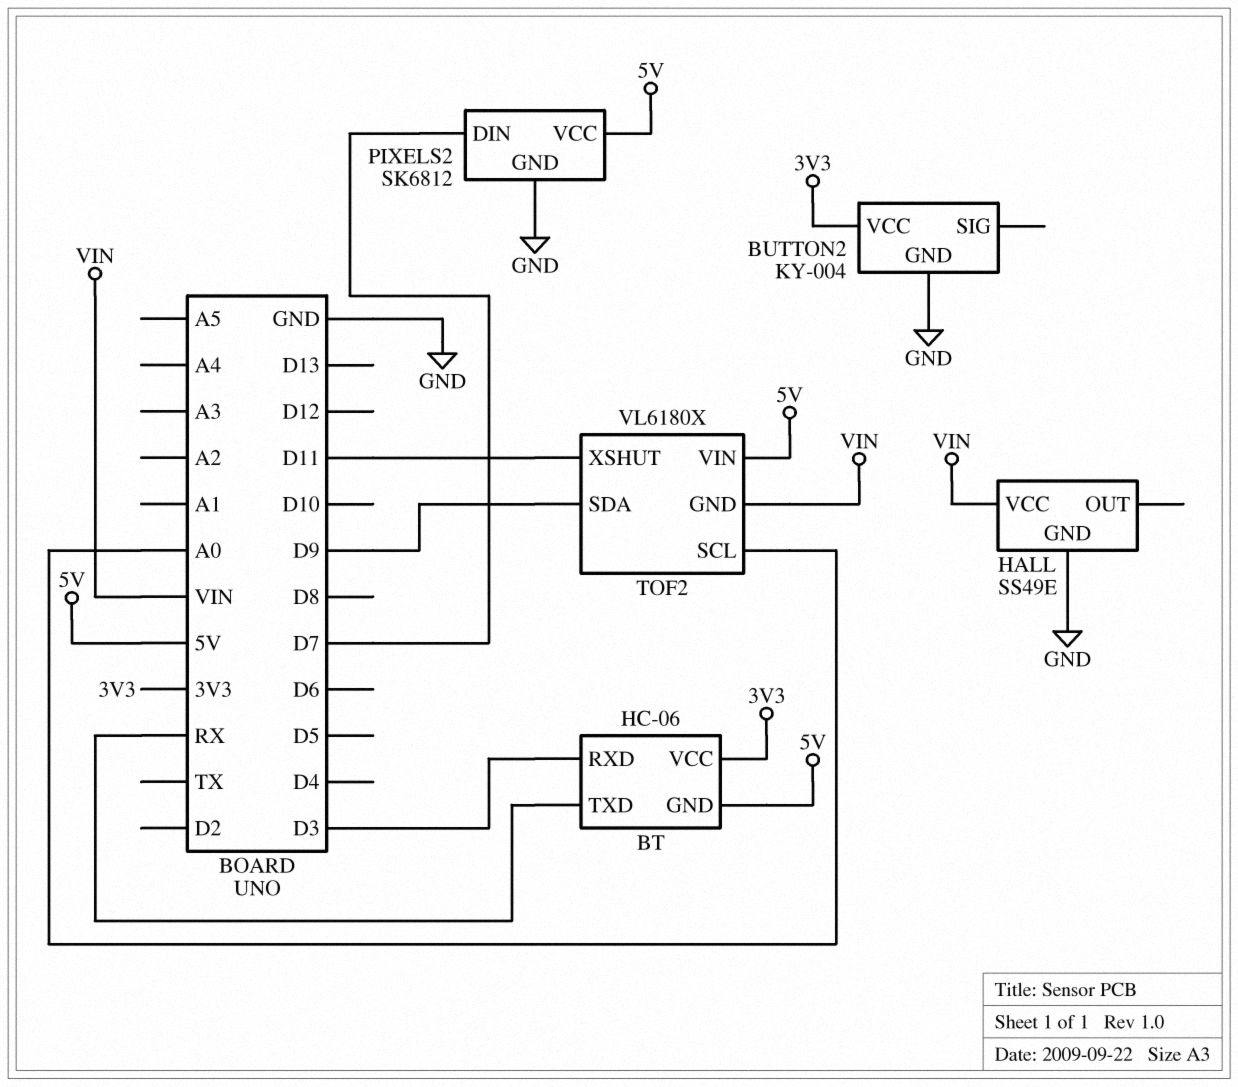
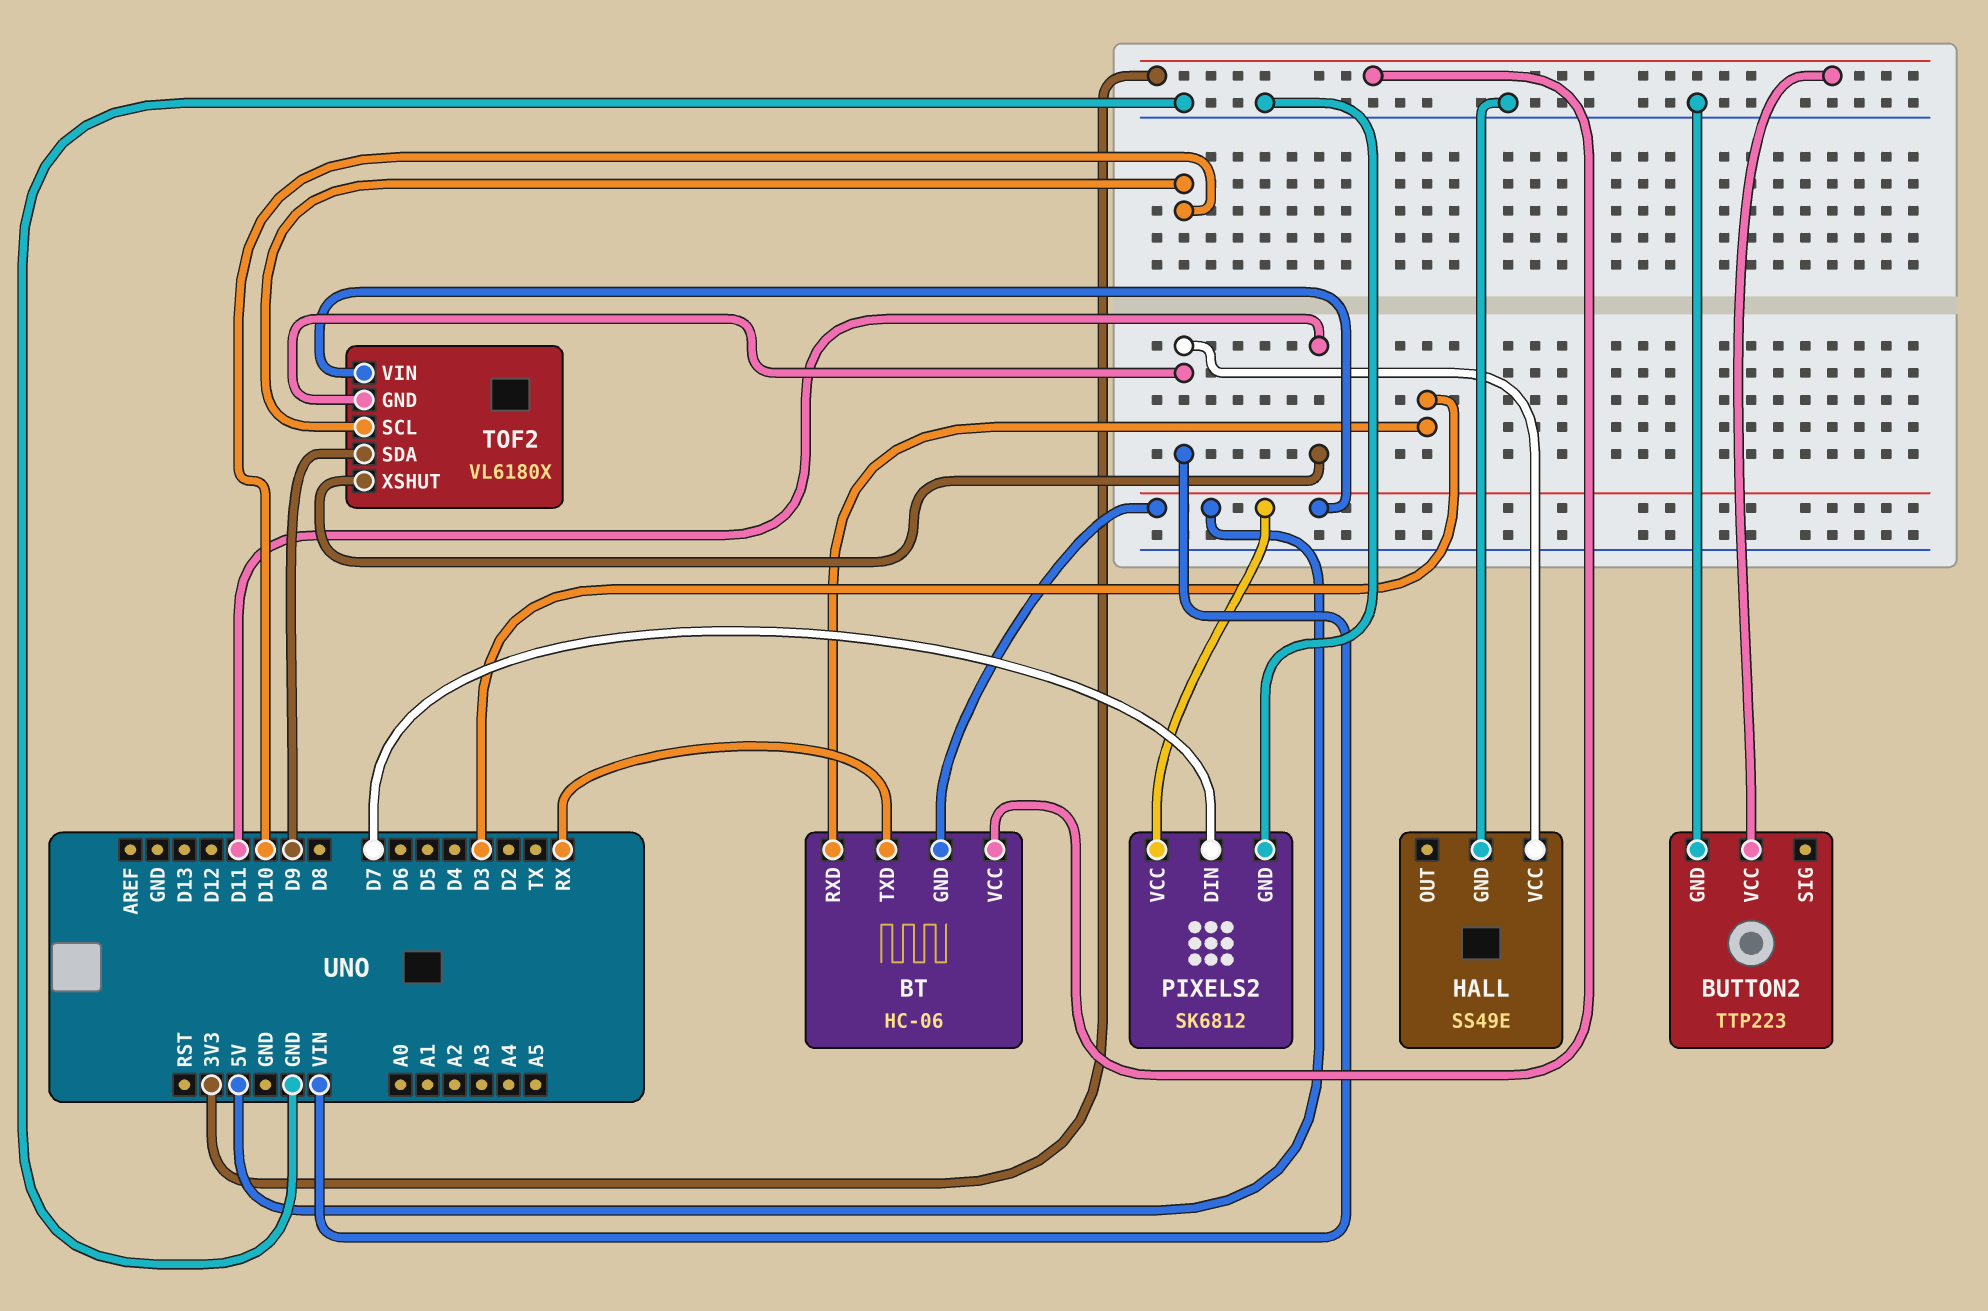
BUTTON2: KY-004 -> TTP223
TOF2 pin SCL: A0 -> D10

